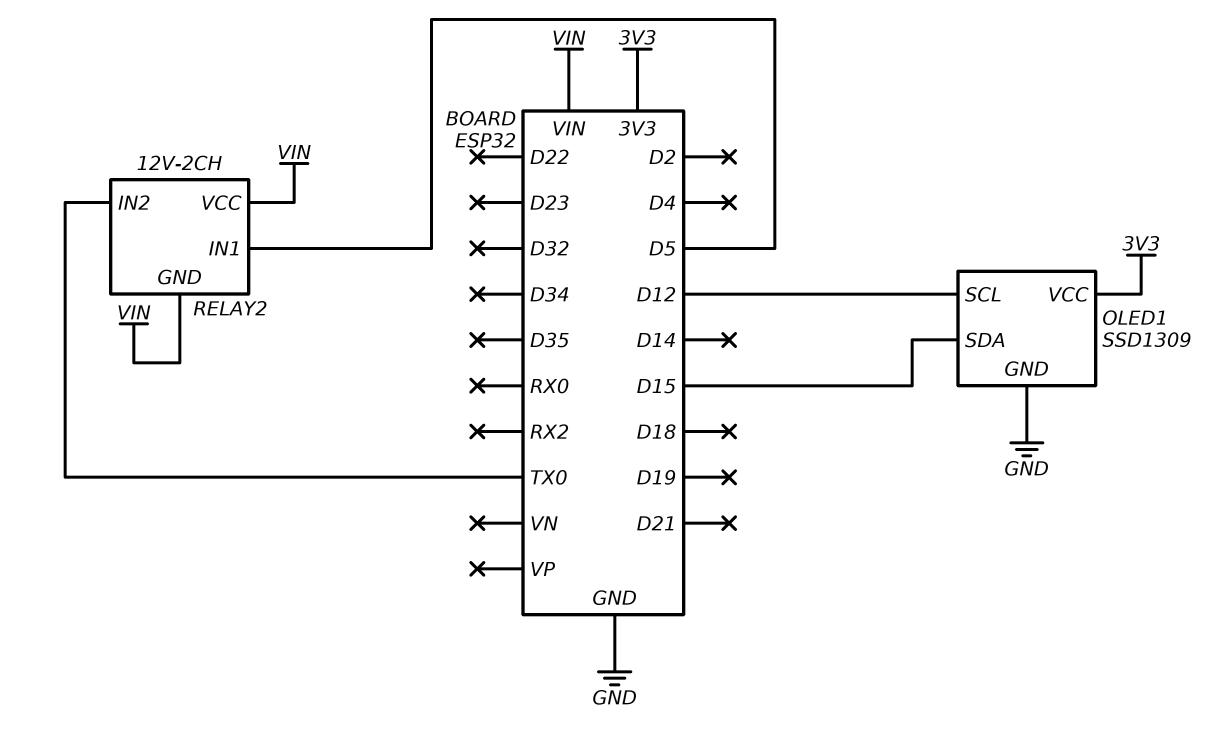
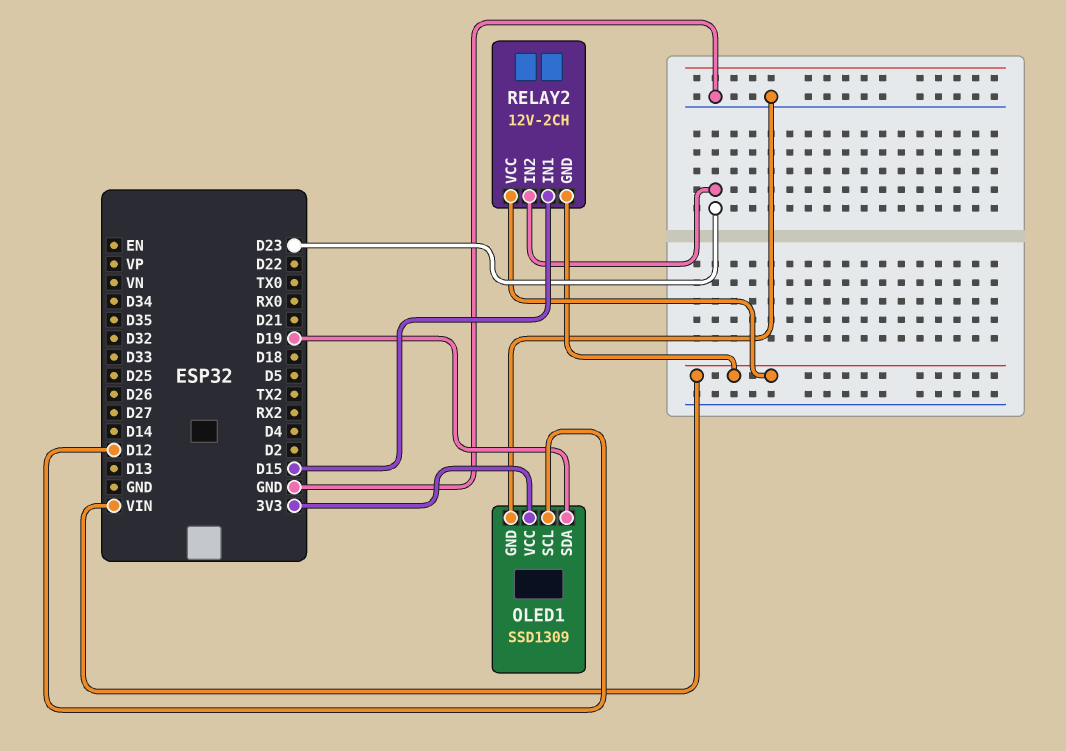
OLED1 pin SDA: D15 -> D19
RELAY2 pin IN1: D5 -> D15
RELAY2 pin IN2: TX0 -> D23

